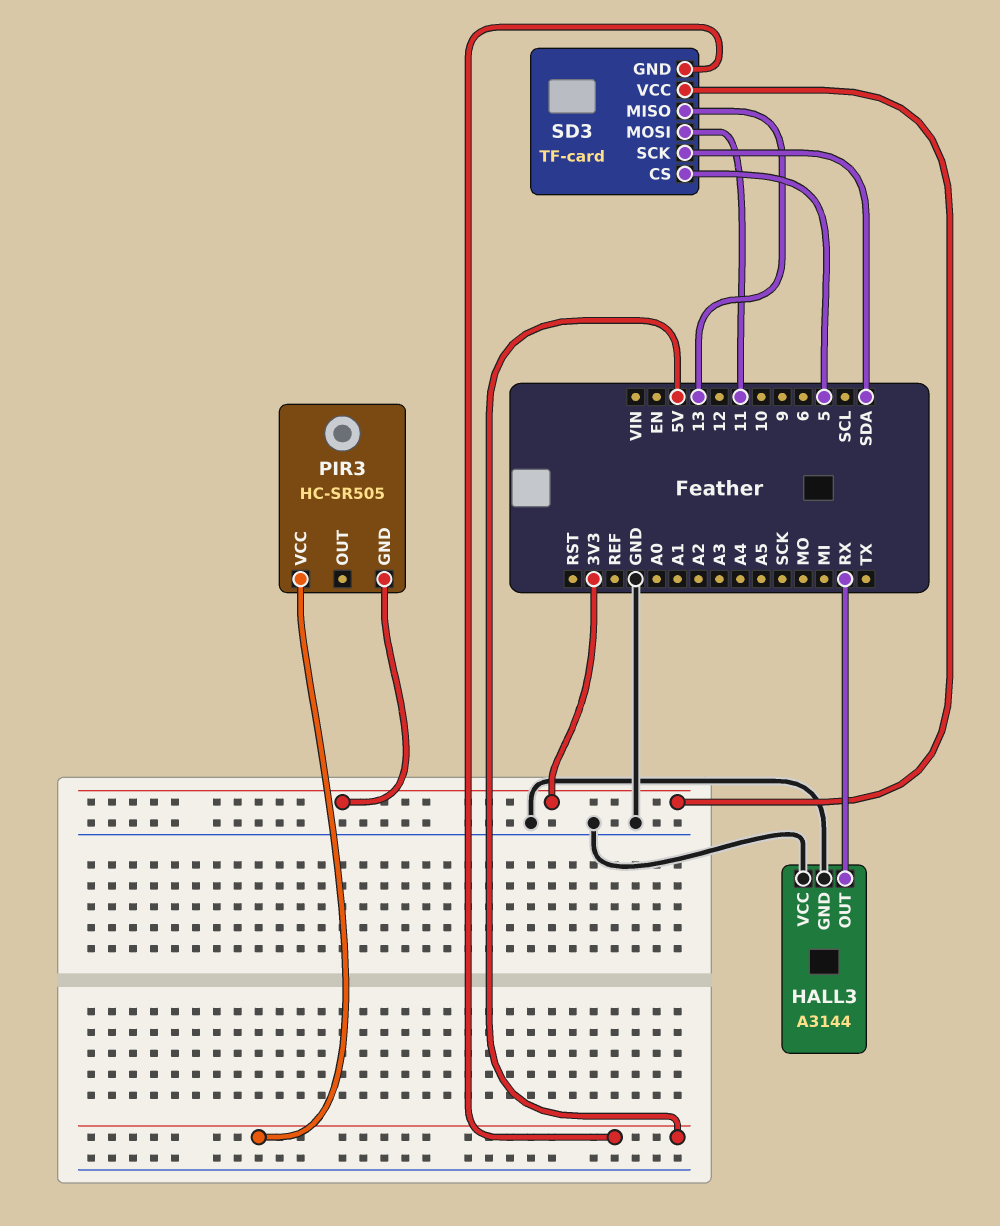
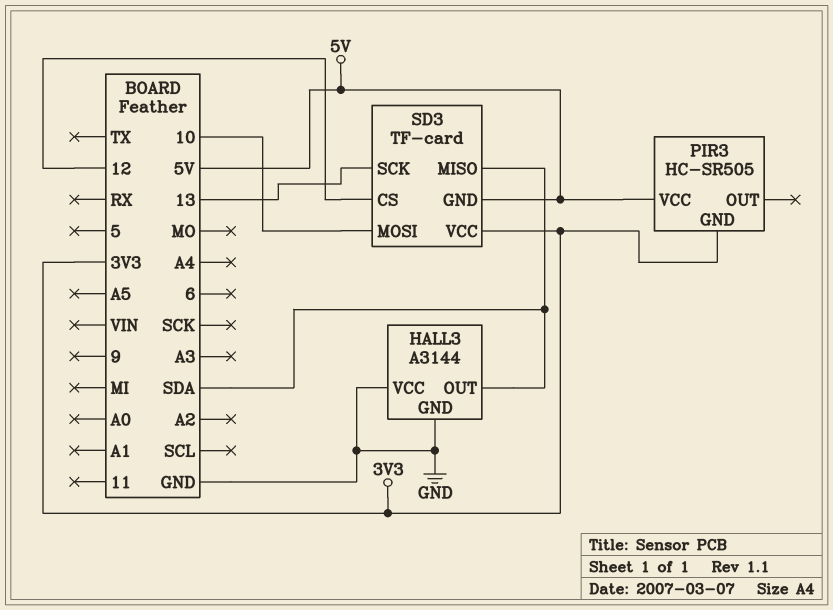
HALL3 pin OUT: RX -> SDA
SD3 pin CS: 5 -> 12
SD3 pin MISO: 13 -> SDA
SD3 pin MOSI: 11 -> 10
SD3 pin SCK: SDA -> 13

